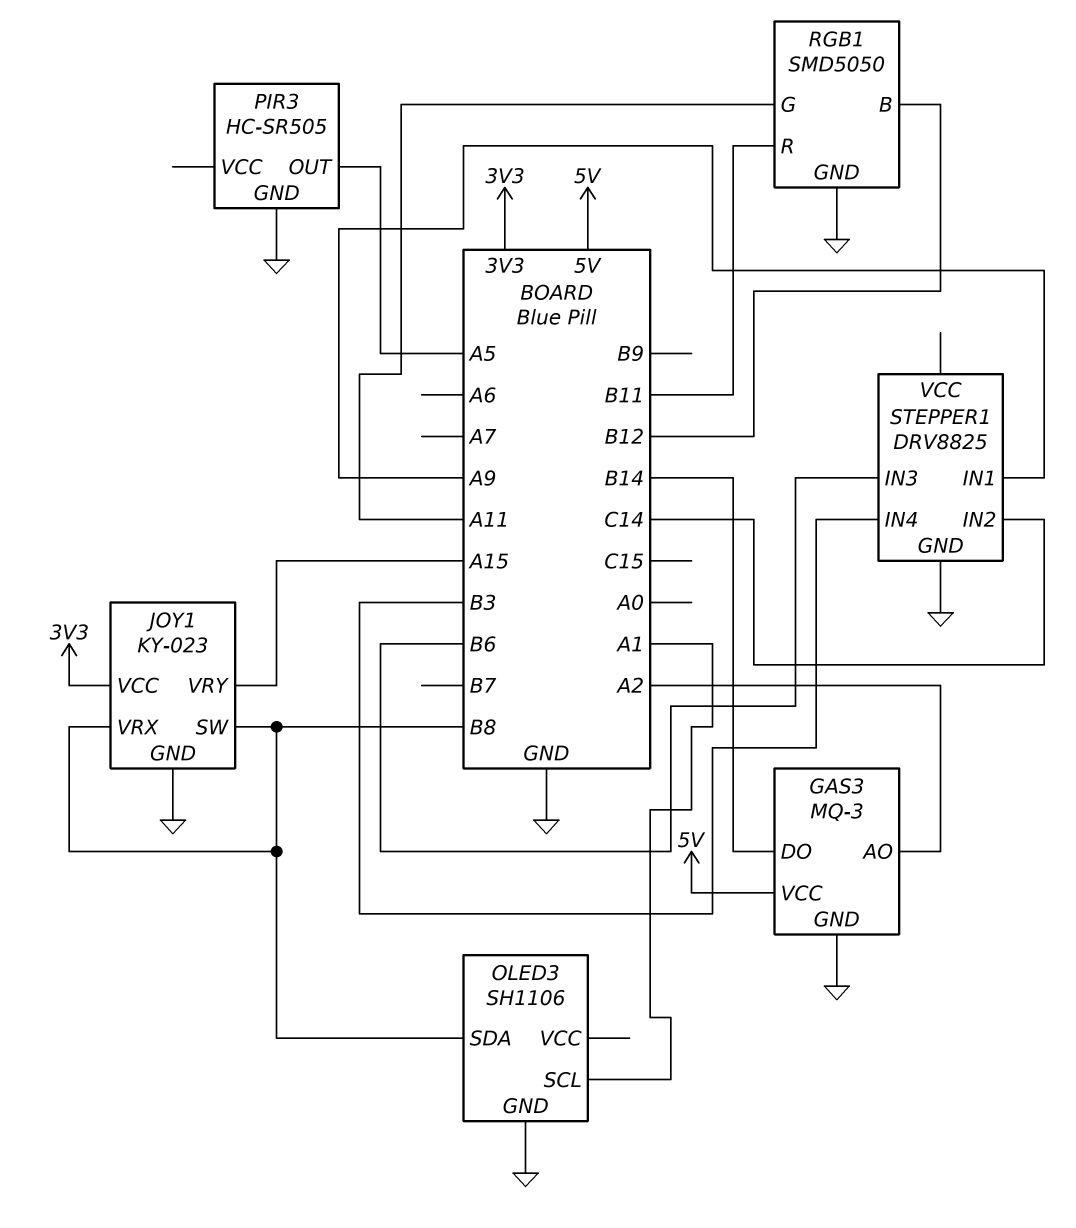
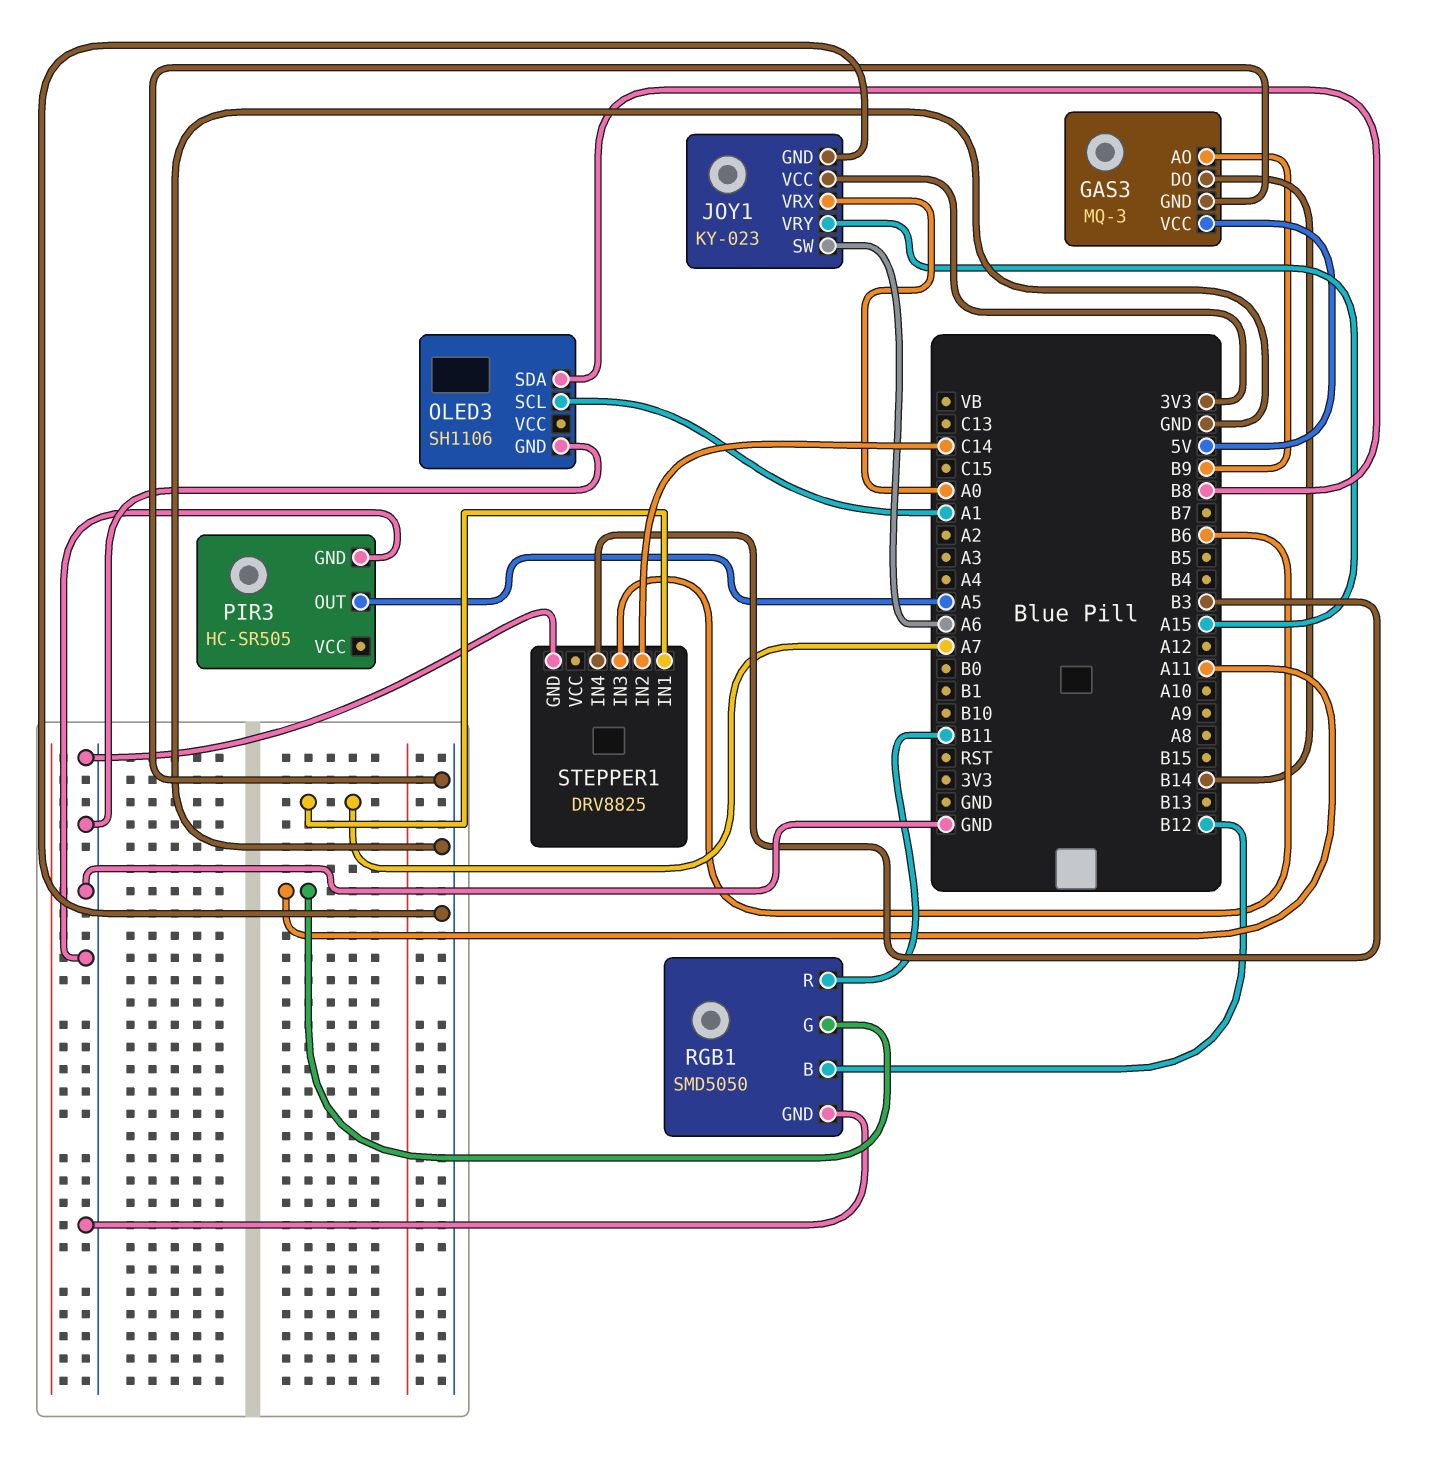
GAS3 pin AO: A2 -> B9
JOY1 pin SW: B8 -> A6
JOY1 pin VRX: B8 -> A0
STEPPER1 pin IN1: A9 -> A7

